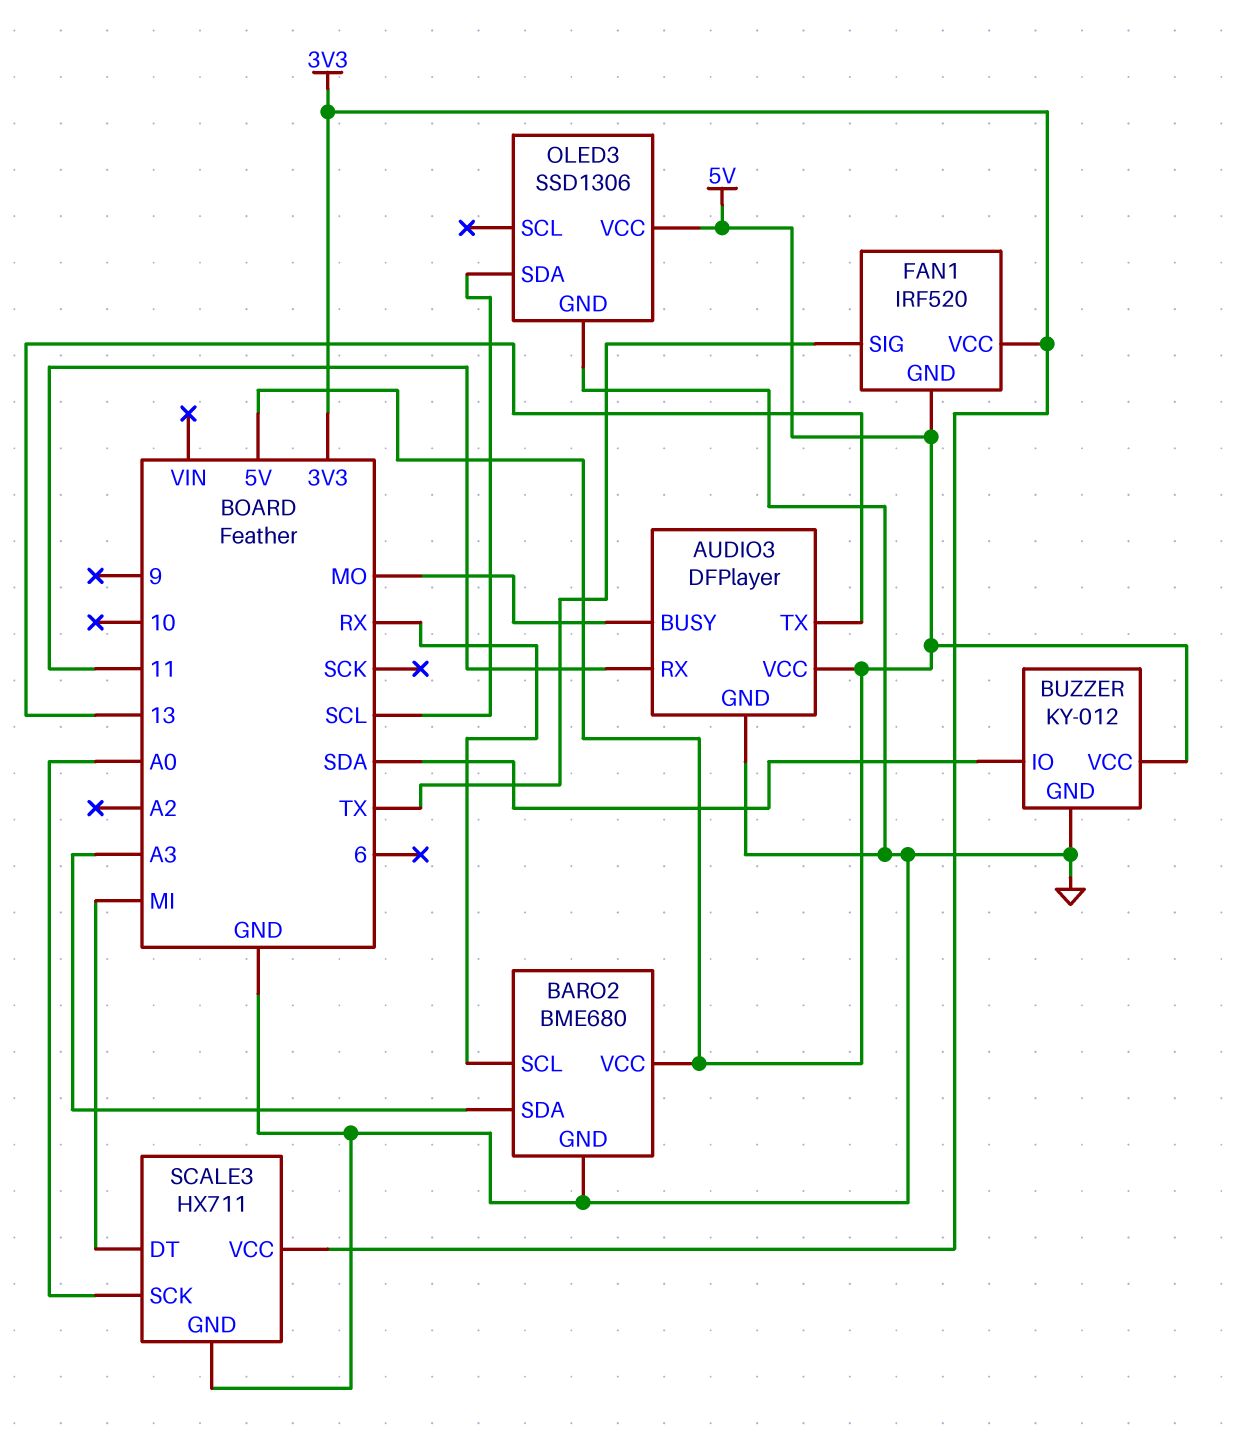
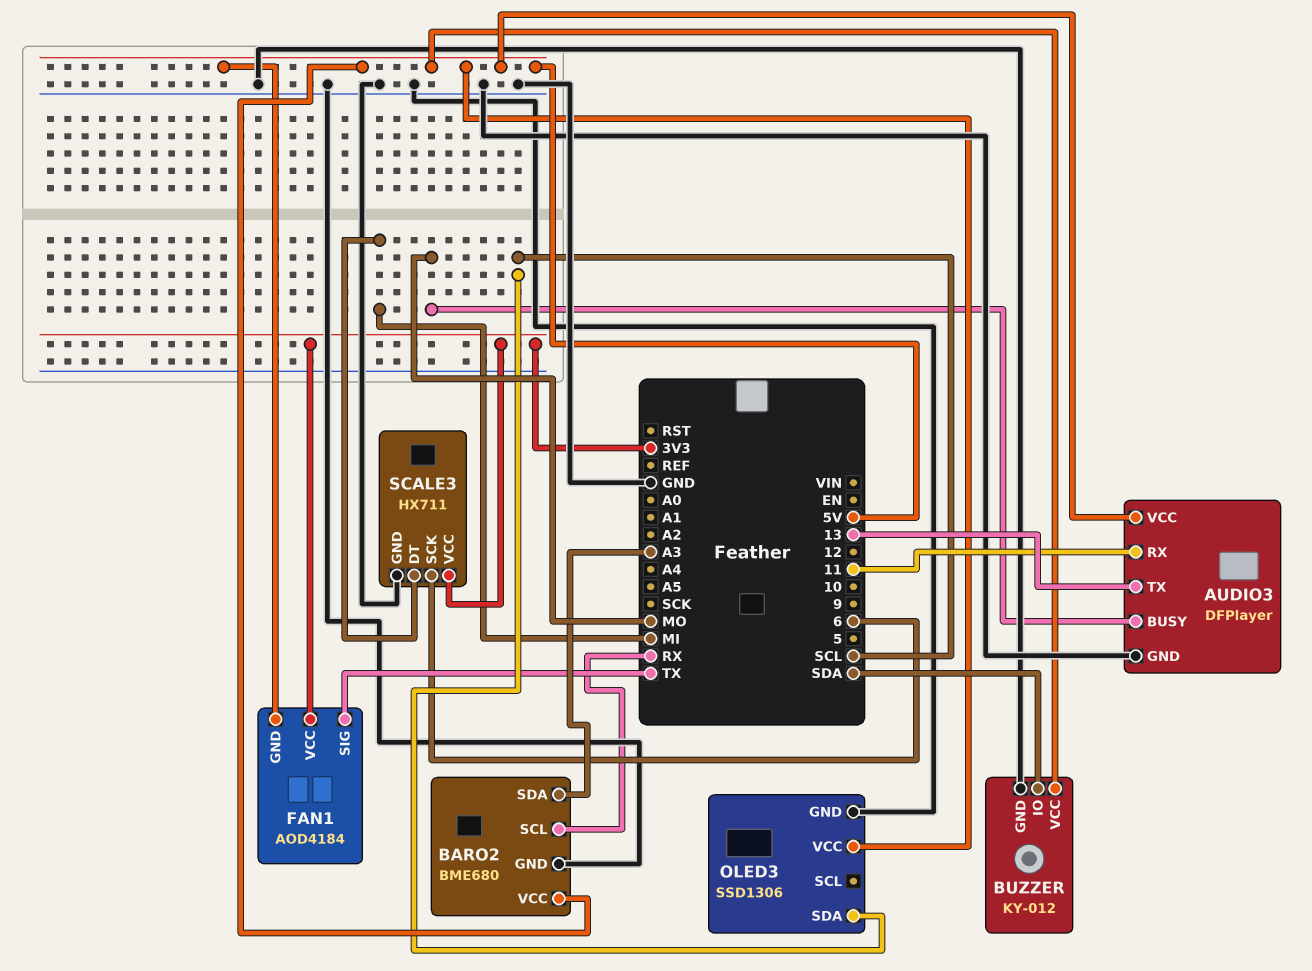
FAN1: IRF520 -> AOD4184
SCALE3 pin SCK: A0 -> 6

